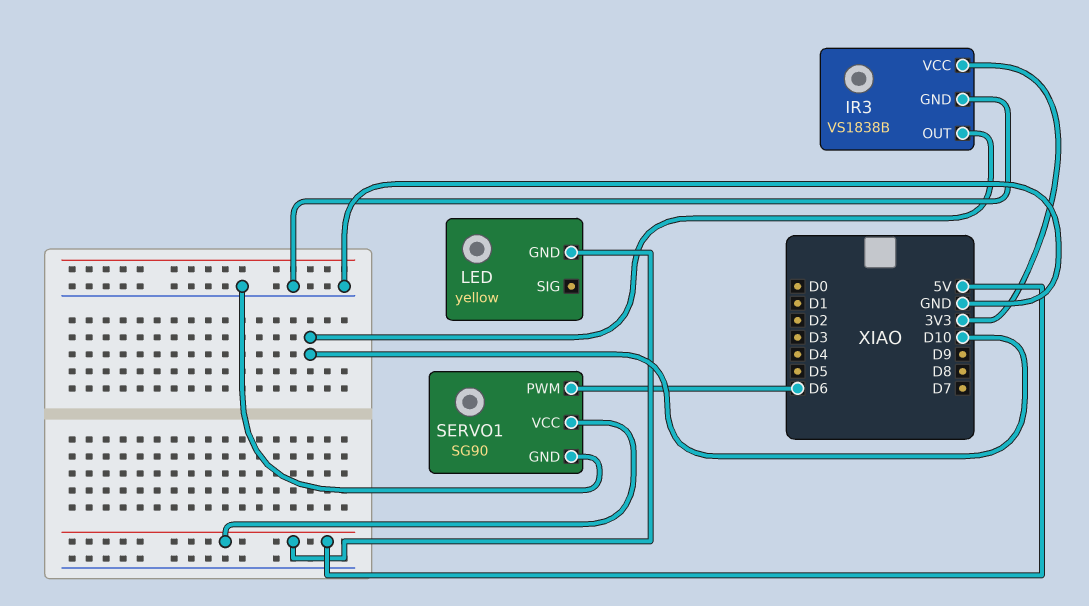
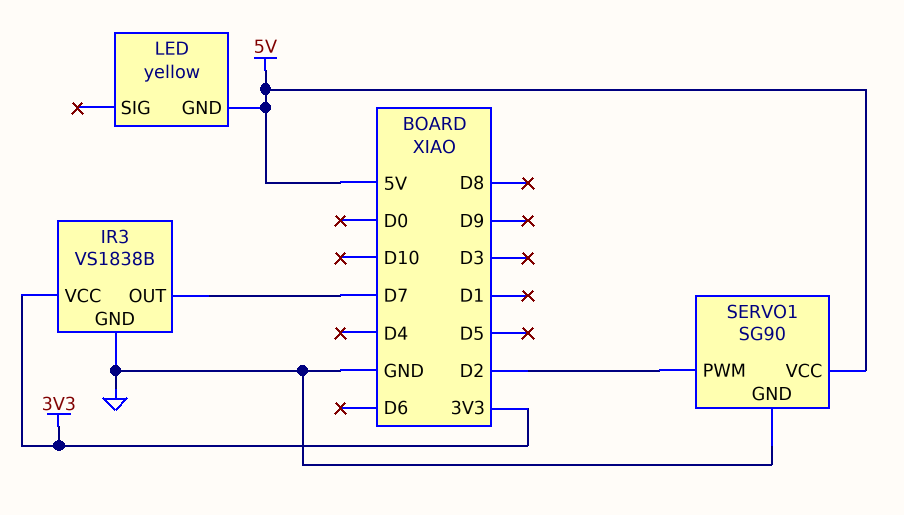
IR3 pin OUT: D10 -> D7
SERVO1 pin PWM: D6 -> D2

